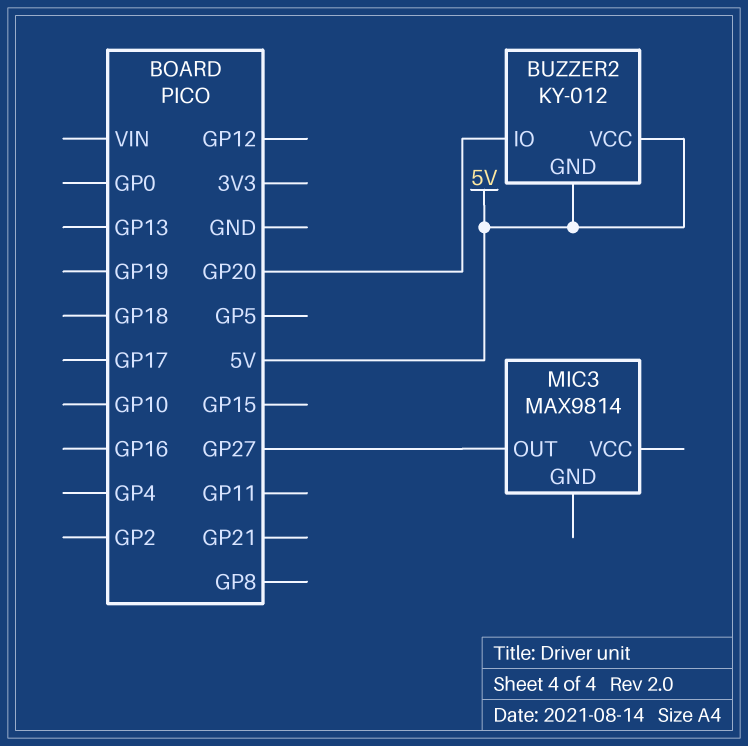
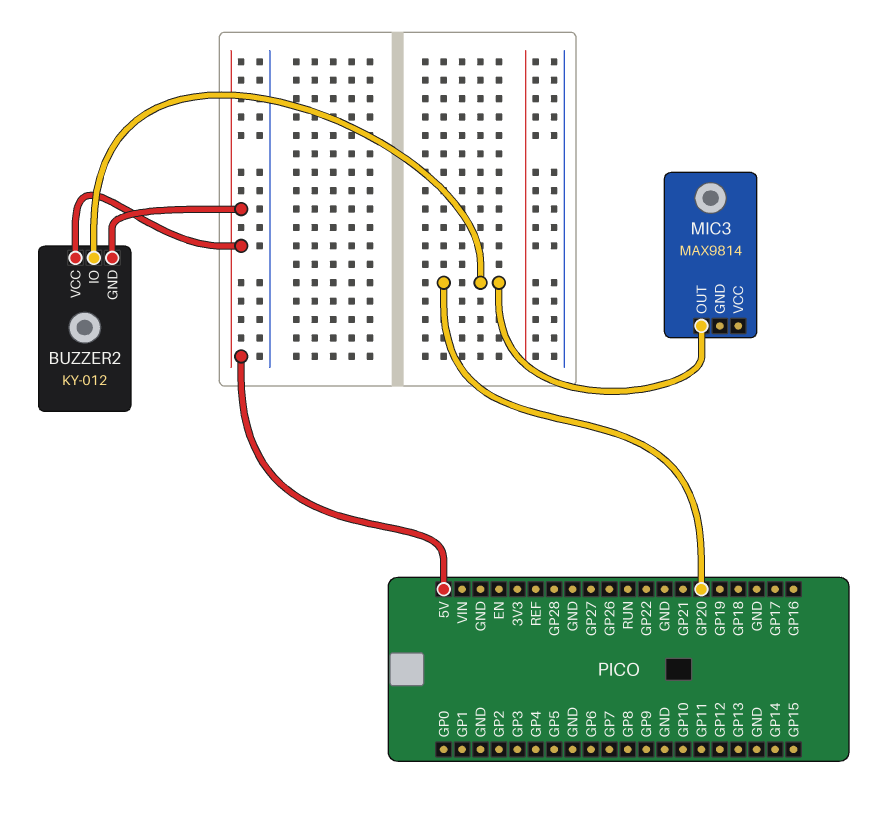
MIC3 pin OUT: GP27 -> GP20

